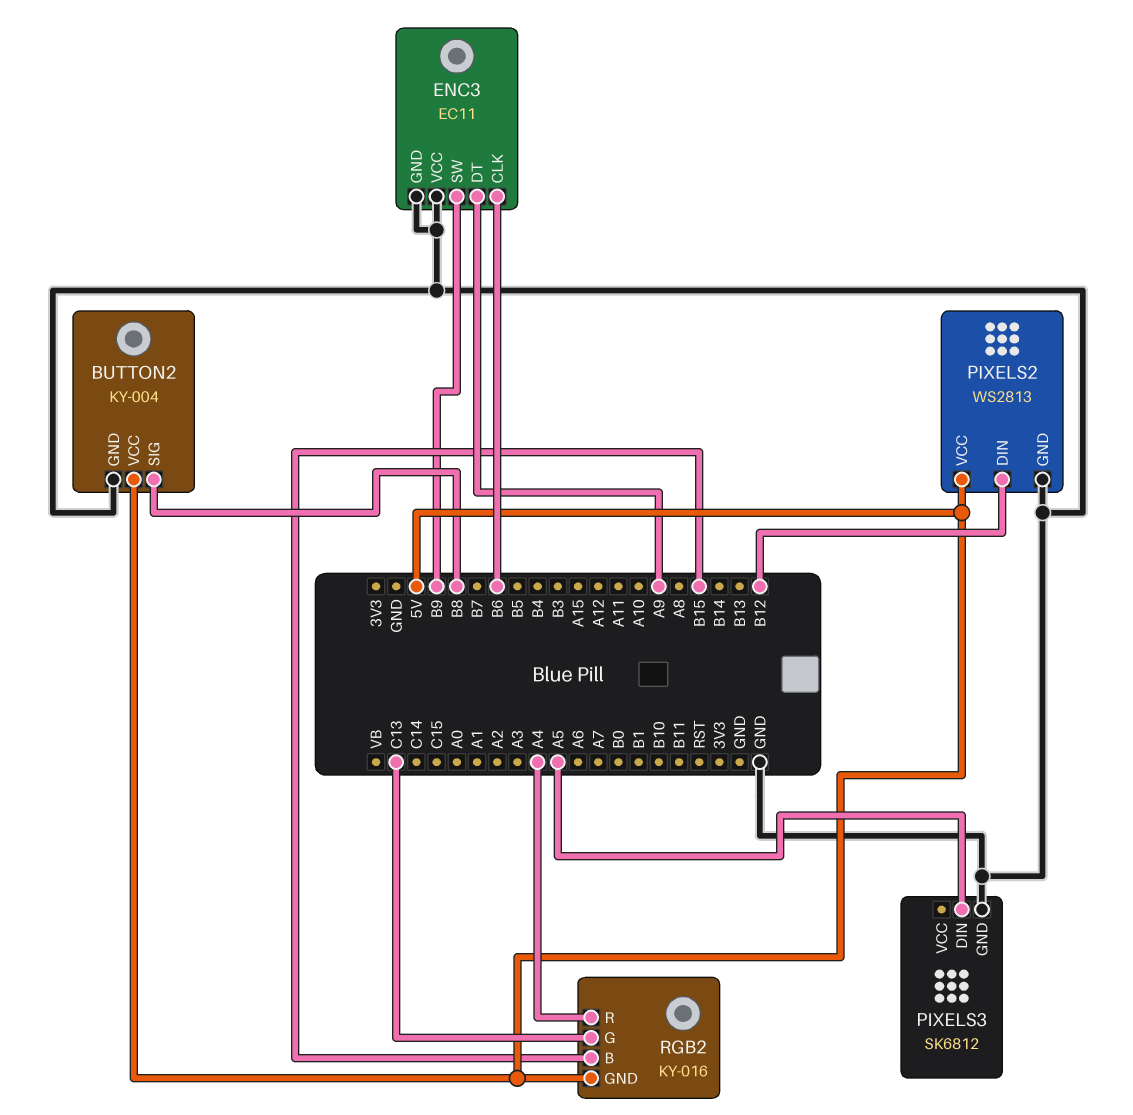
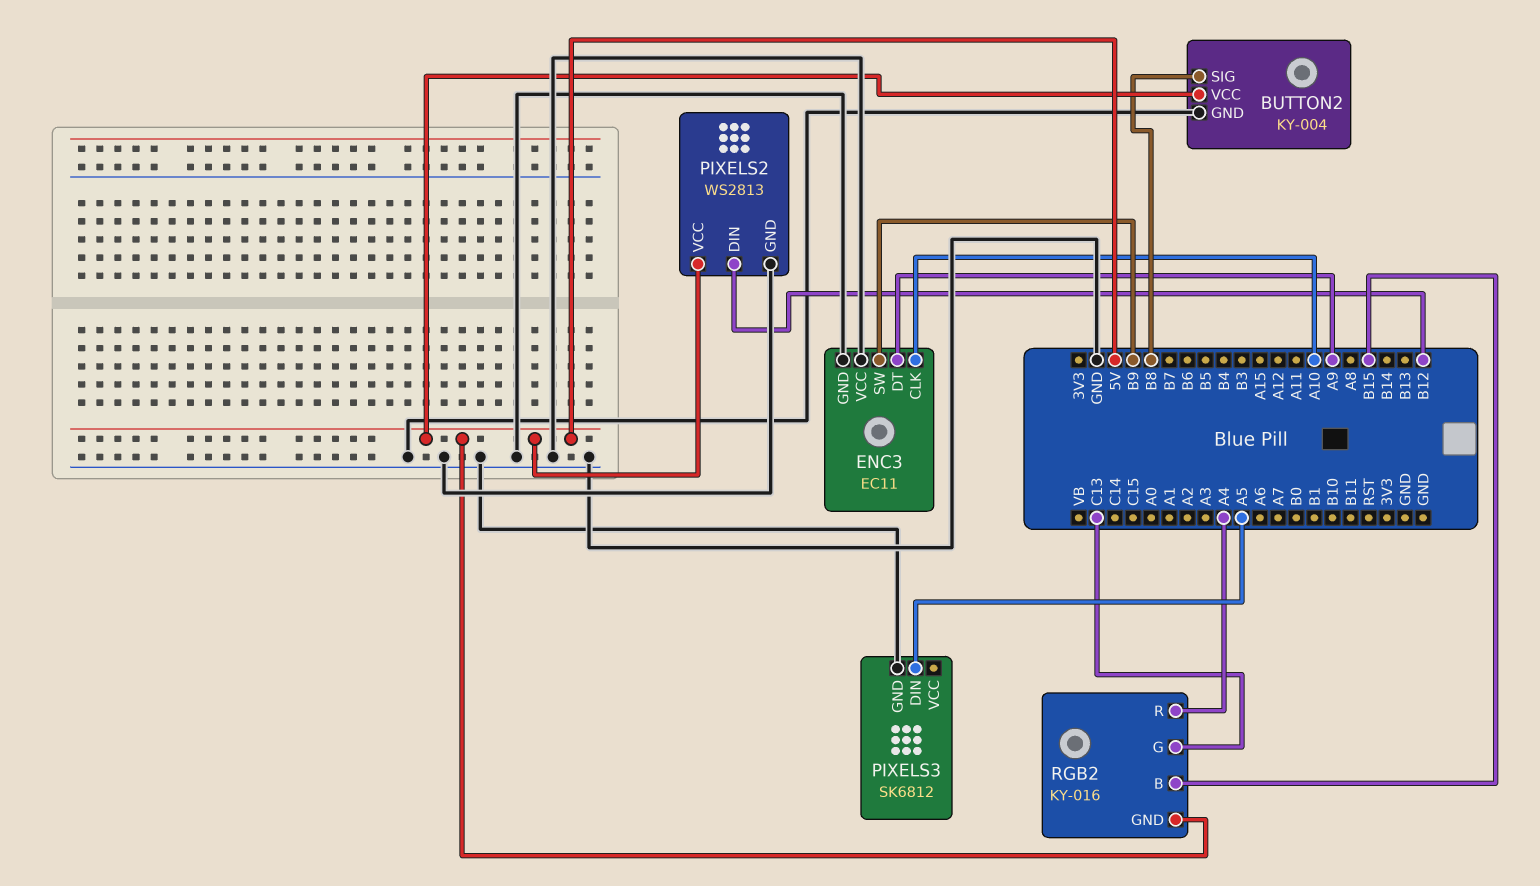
ENC3 pin CLK: B6 -> A10

